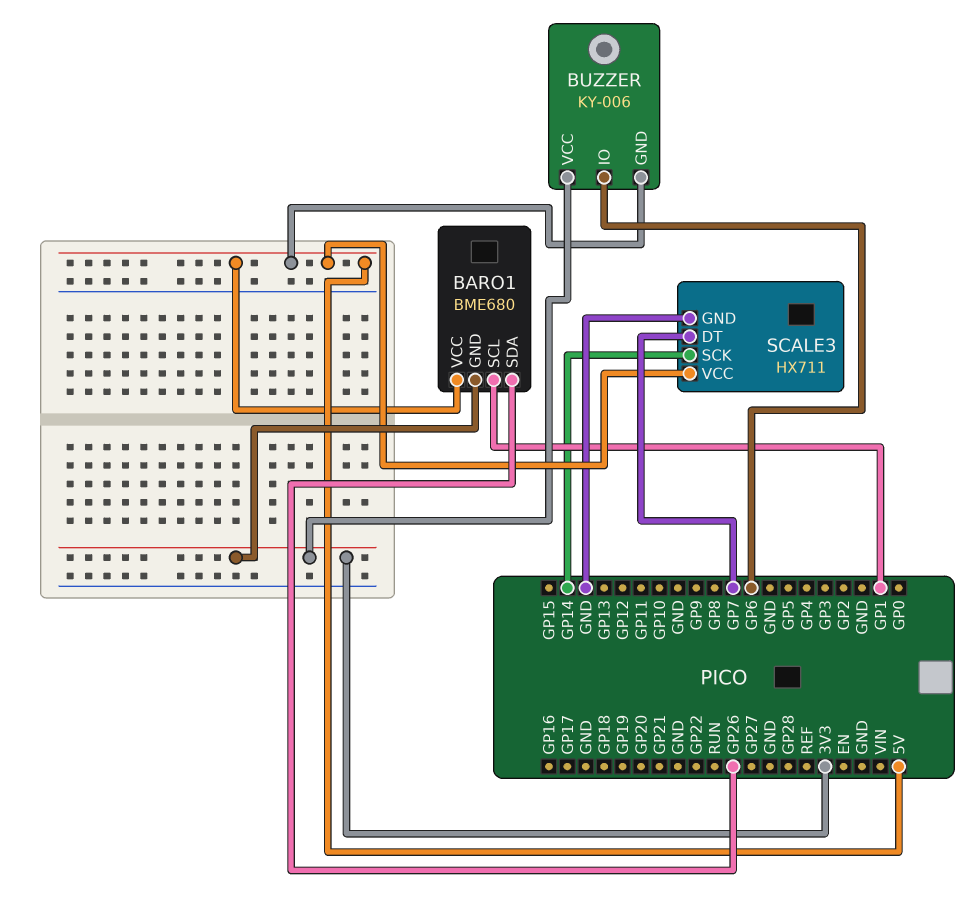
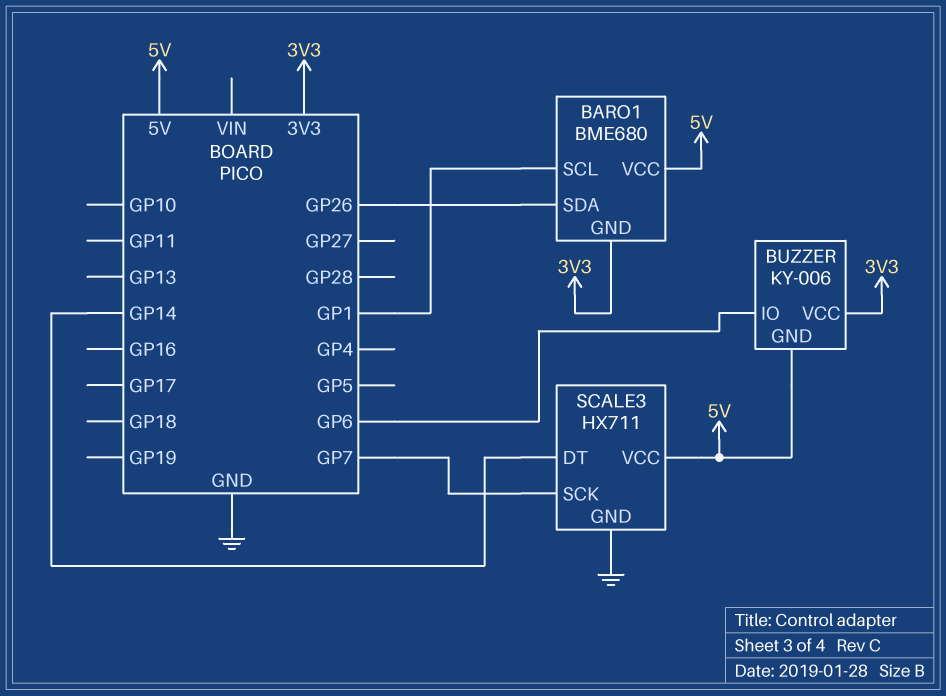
SCALE3 pin DT: GP7 -> GP14
SCALE3 pin SCK: GP14 -> GP7

